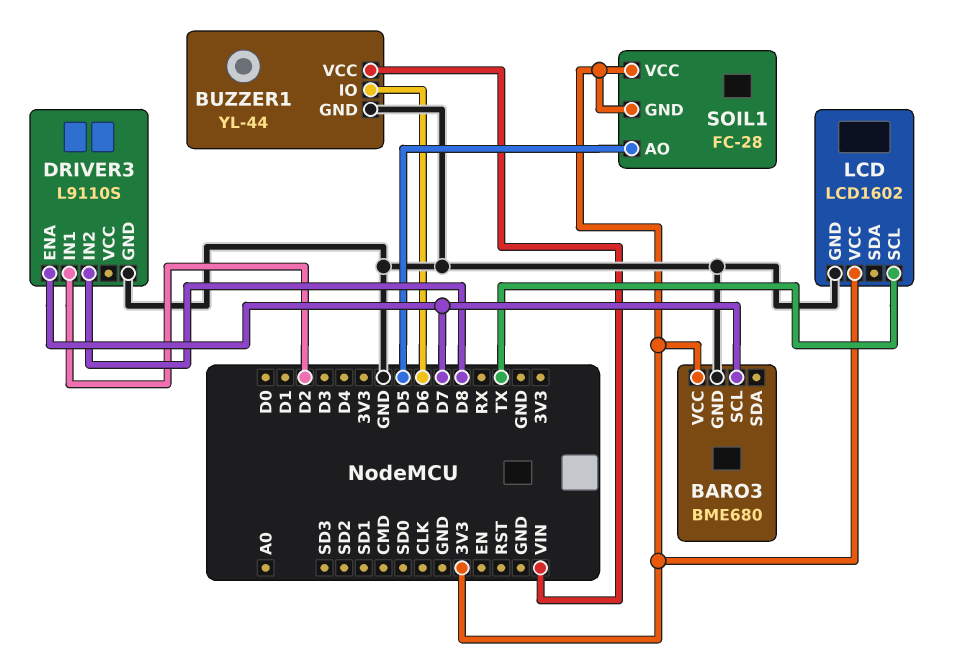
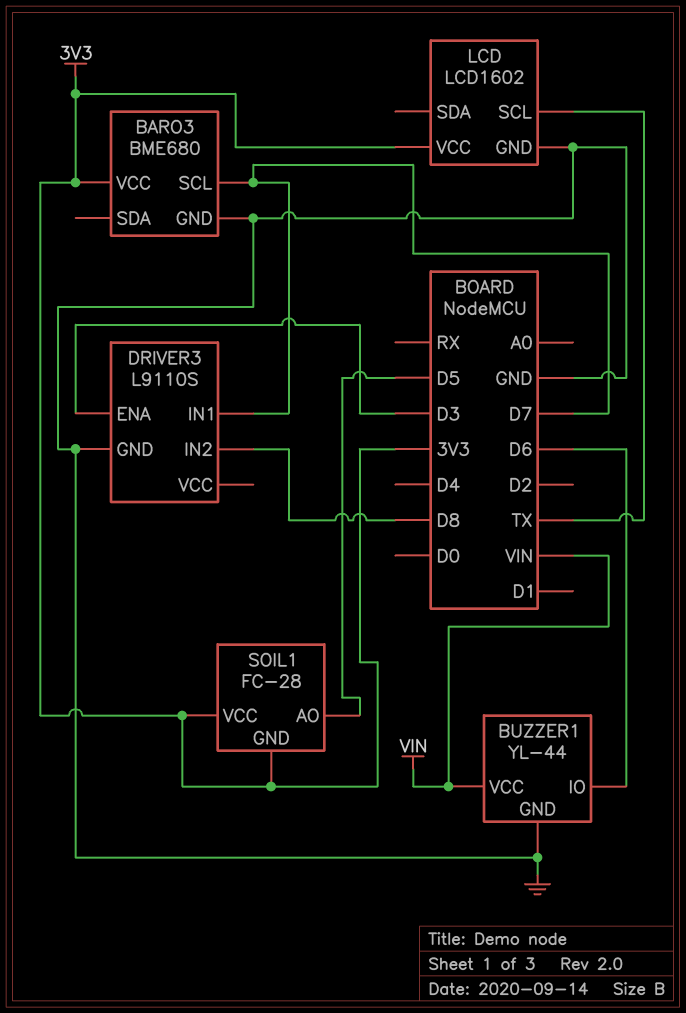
DRIVER3 pin ENA: D7 -> D3
DRIVER3 pin IN1: D2 -> D7

